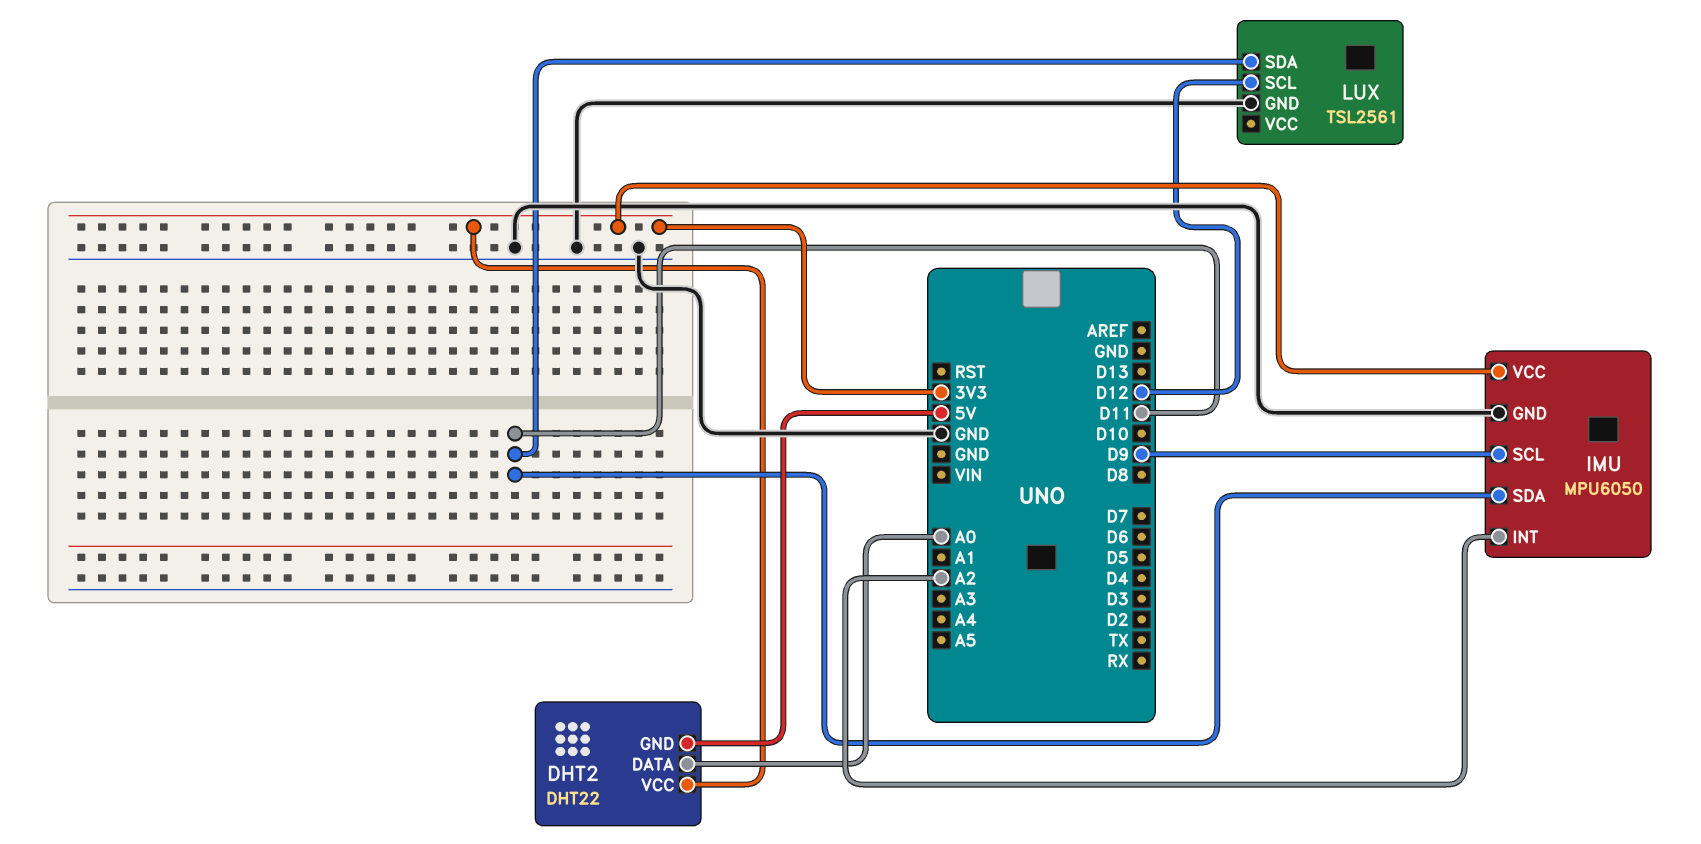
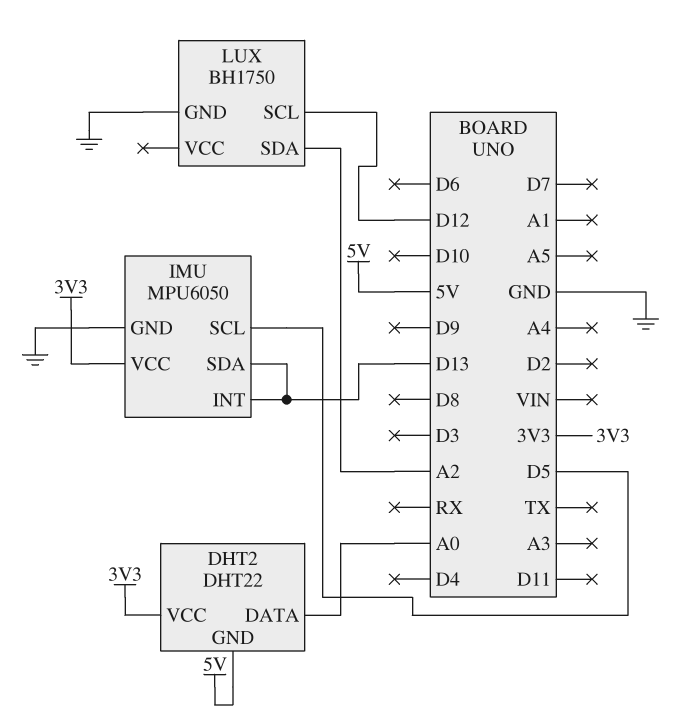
IMU pin INT: A2 -> D13
IMU pin SCL: D9 -> D5
IMU pin SDA: D11 -> D13
LUX: TSL2561 -> BH1750
LUX pin SDA: D11 -> A2

